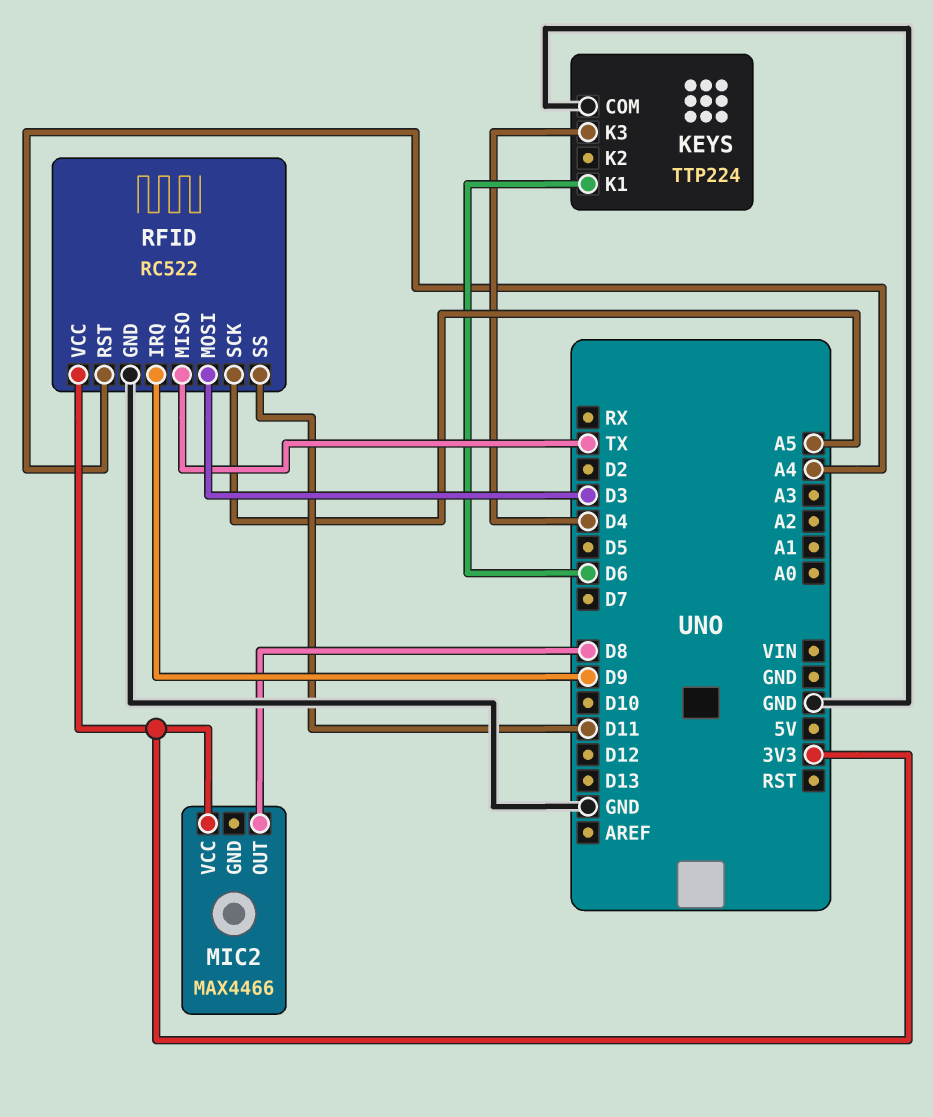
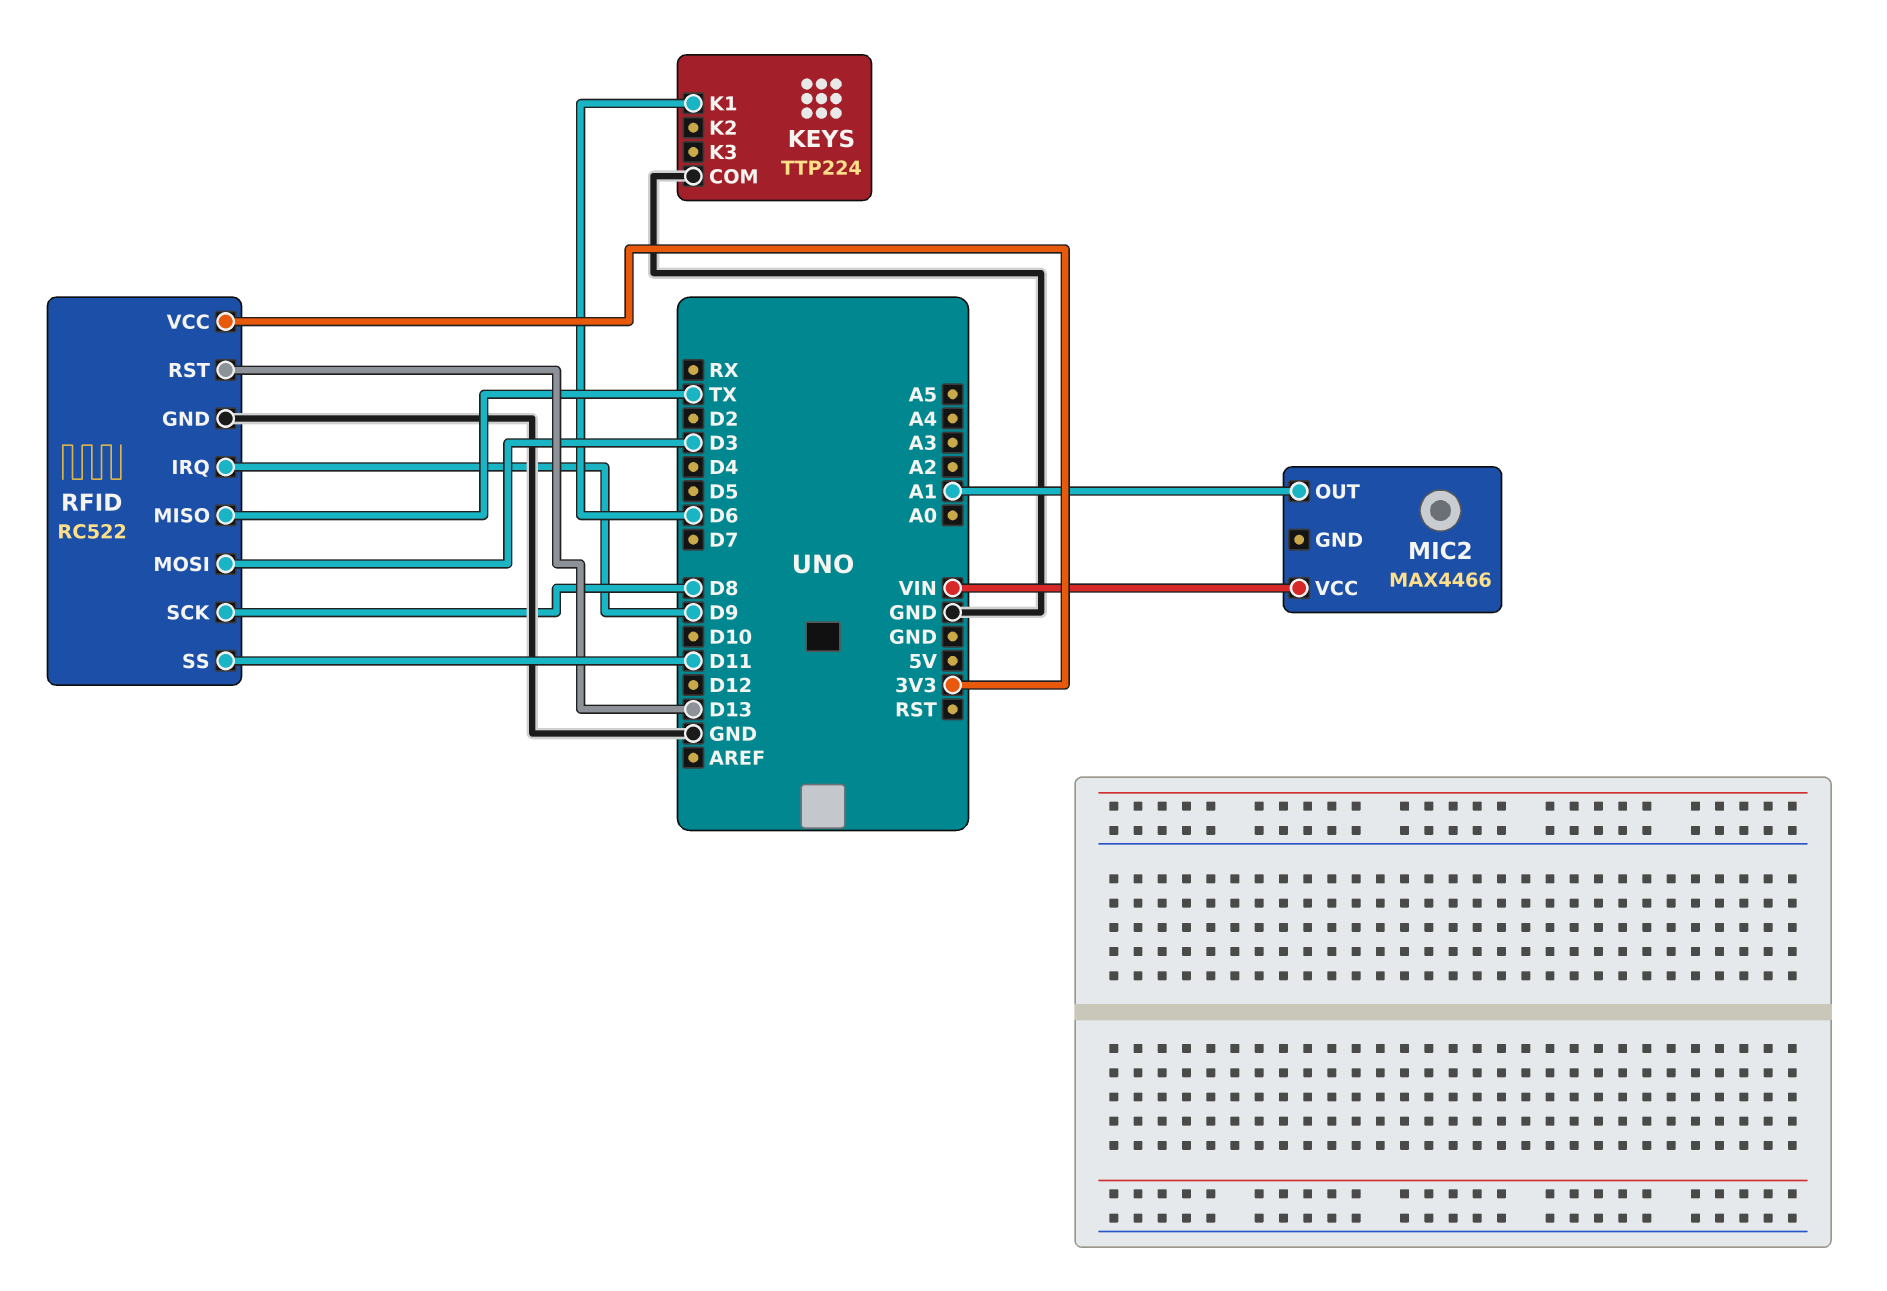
KEYS pin K3: D4 -> none
MIC2 pin OUT: D8 -> A1
MIC2 pin VCC: 3V3 -> VIN
RFID pin RST: A4 -> D13
RFID pin SCK: A5 -> D8

